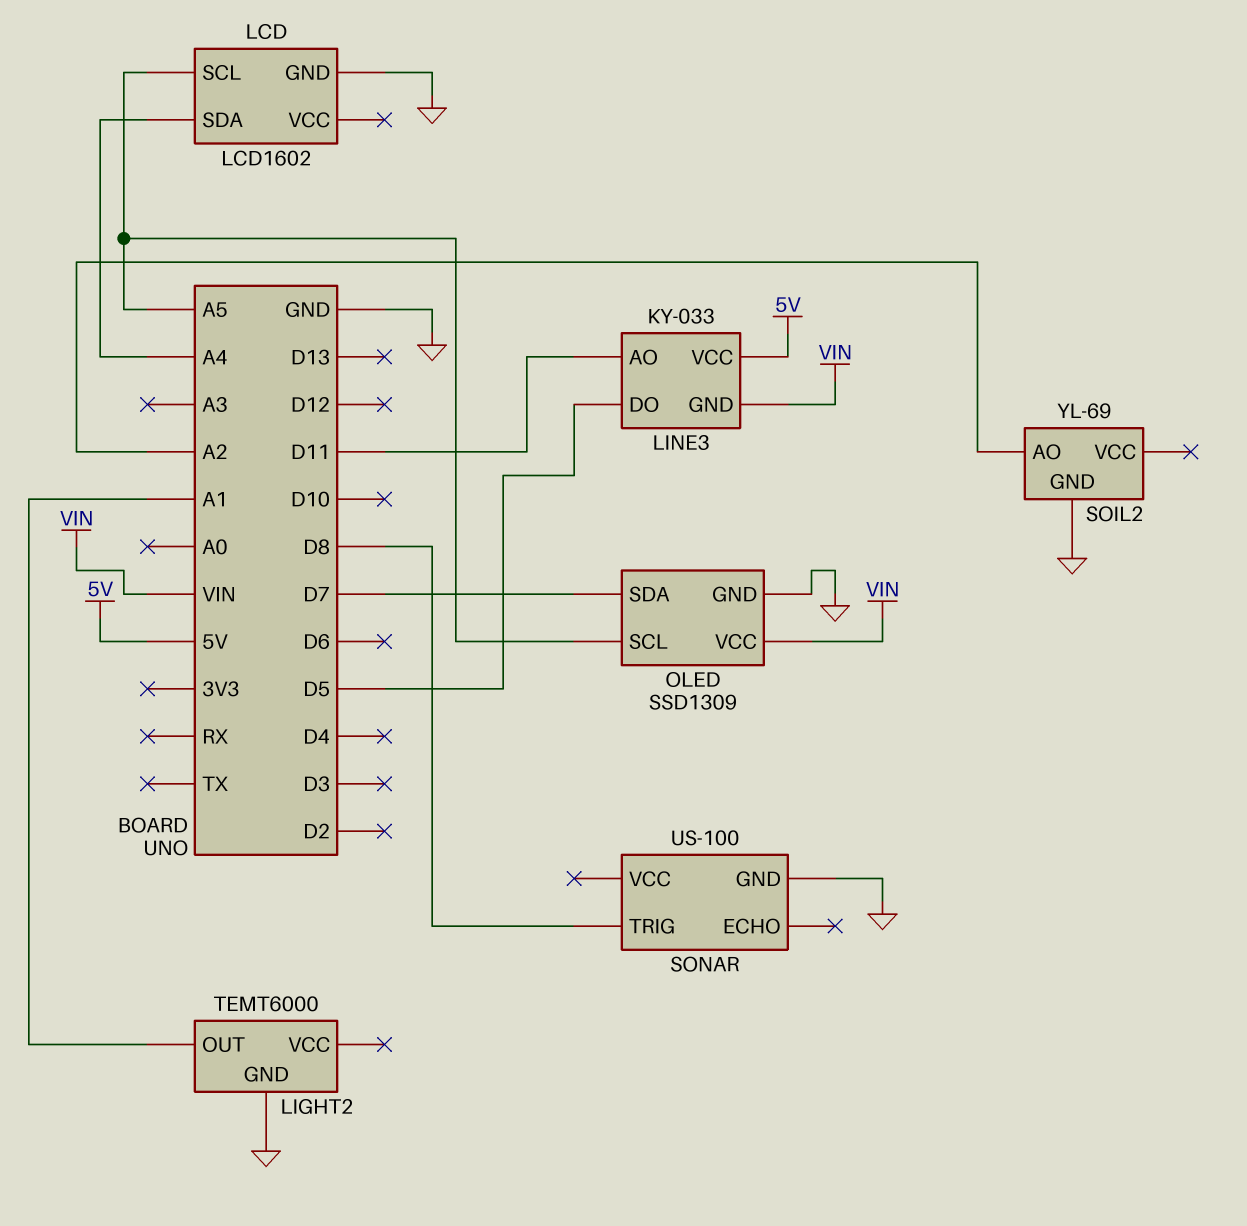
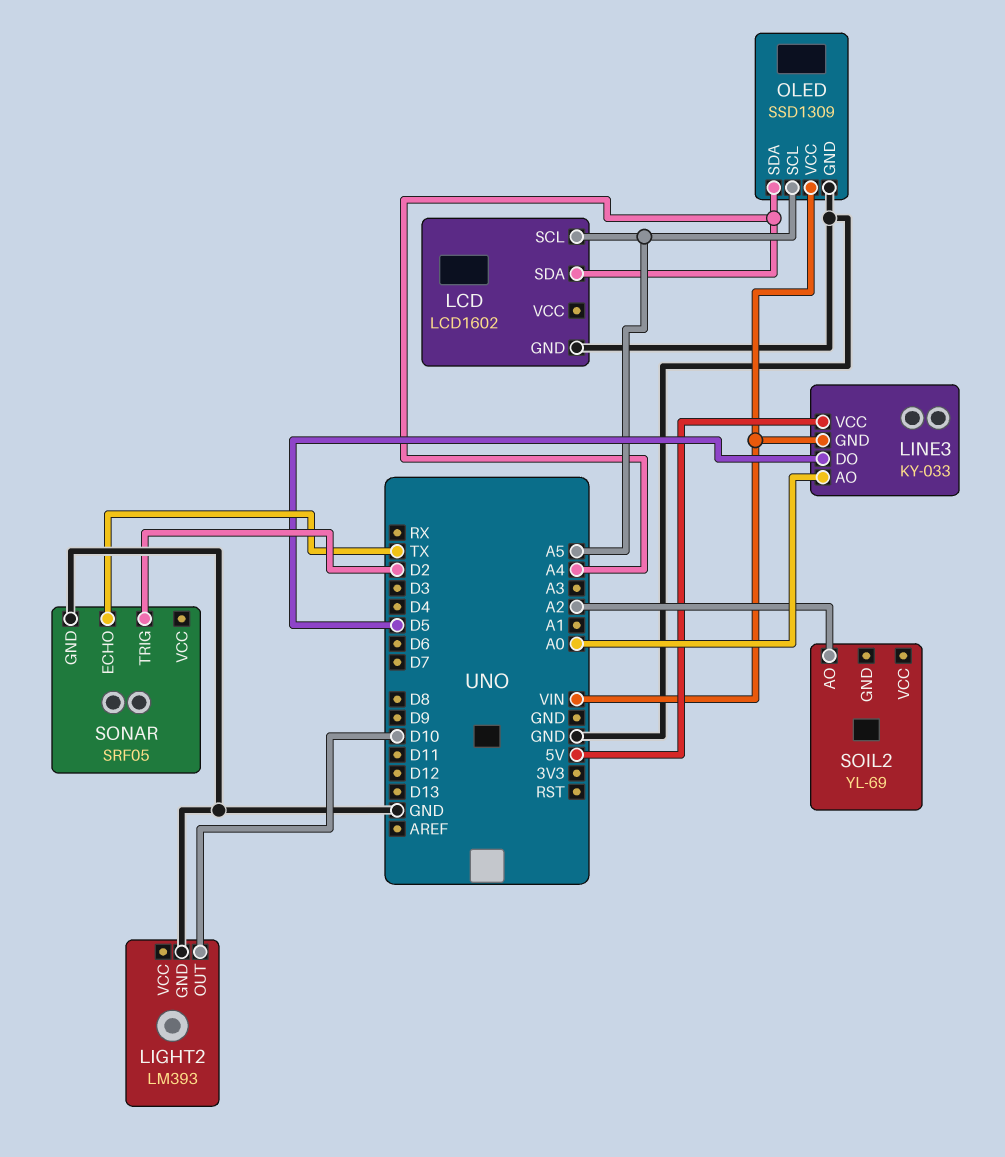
LIGHT2: TEMT6000 -> LM393
LIGHT2 pin OUT: A1 -> D10
LINE3 pin AO: D11 -> A0
OLED pin SDA: D7 -> A4
SOIL2 pin GND: GND -> none
SONAR: US-100 -> SRF05
SONAR pin ECHO: none -> TX
SONAR pin TRIG: D8 -> D2

